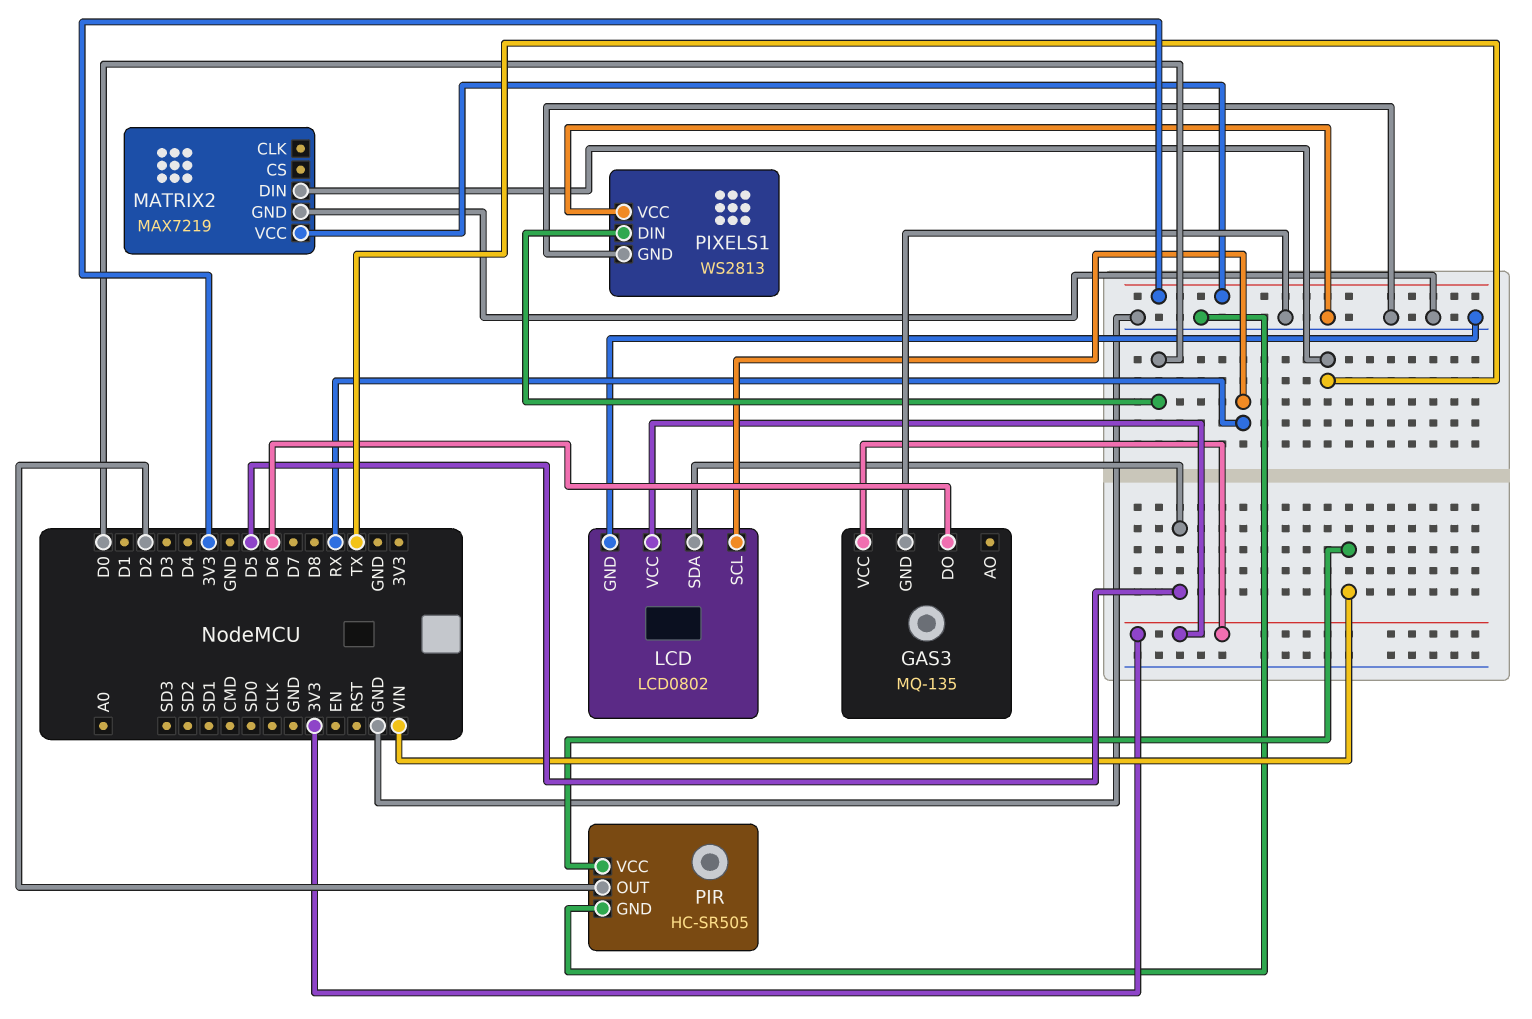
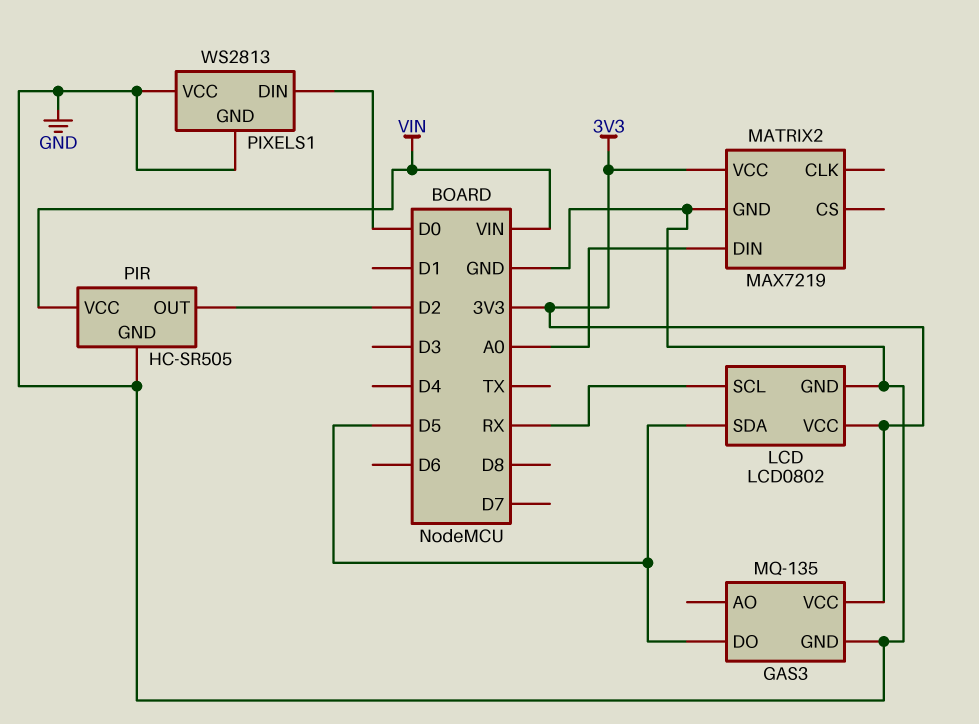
GAS3 pin DO: D6 -> D5
MATRIX2 pin DIN: TX -> A0

